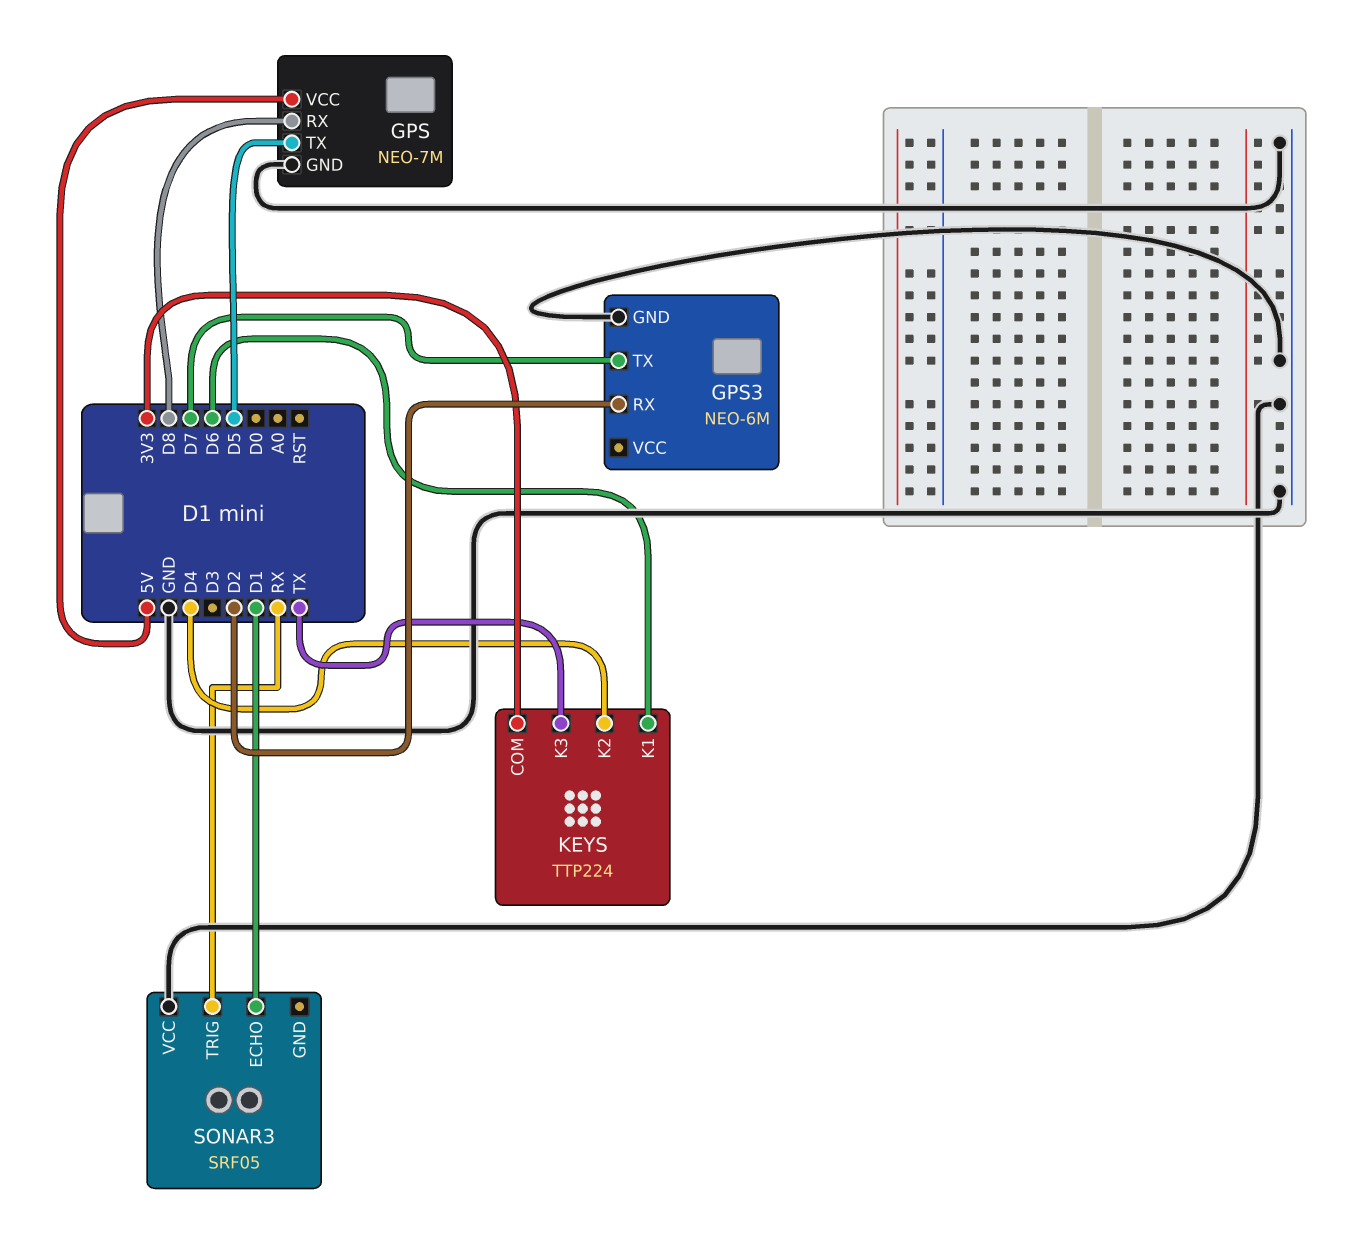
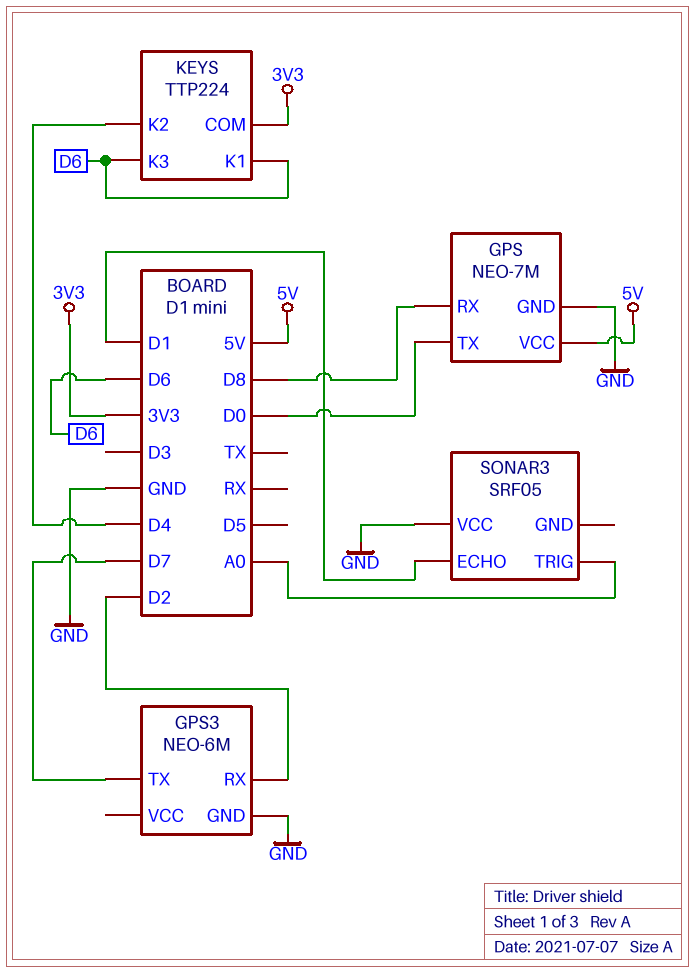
GPS pin TX: D5 -> D0
KEYS pin K3: TX -> D6
SONAR3 pin TRIG: RX -> A0

